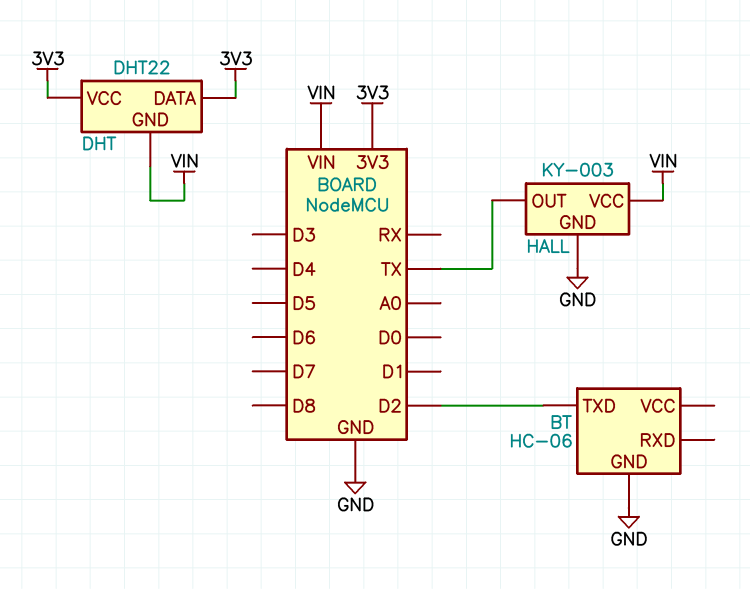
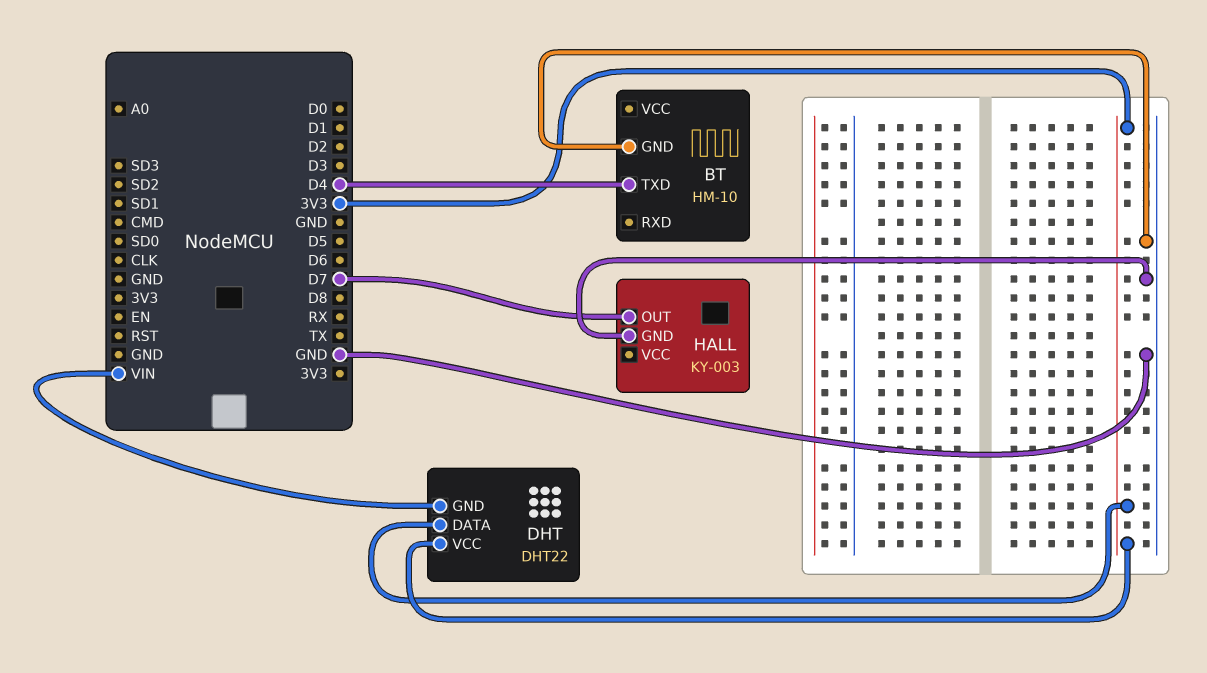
BT: HC-06 -> HM-10
BT pin TXD: D2 -> D4
HALL pin OUT: TX -> D7
HALL pin VCC: VIN -> none

